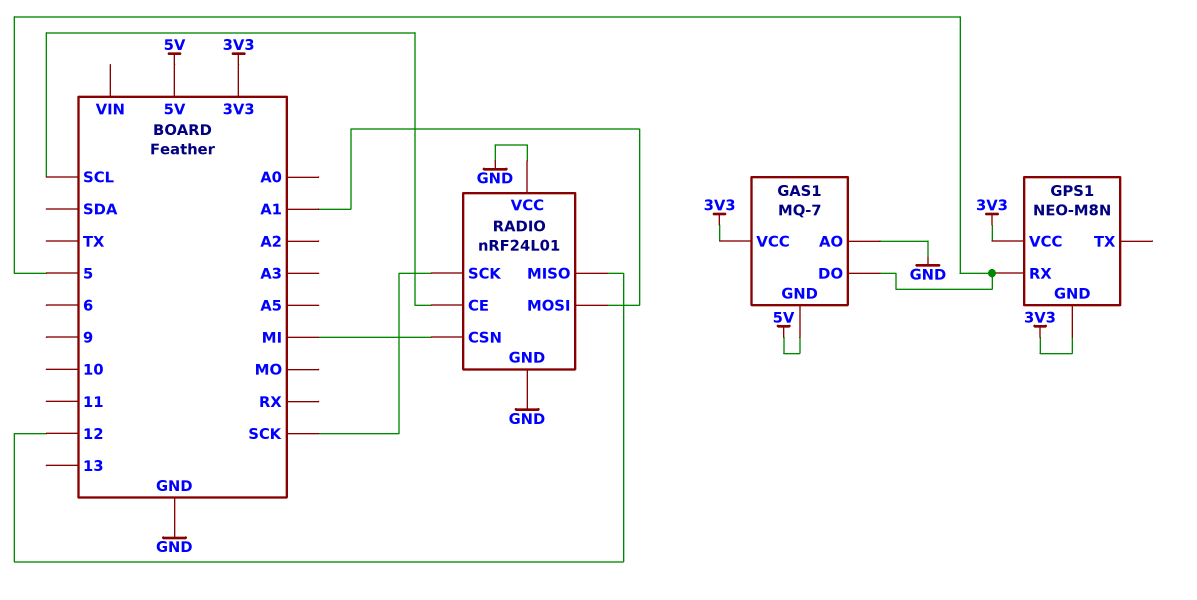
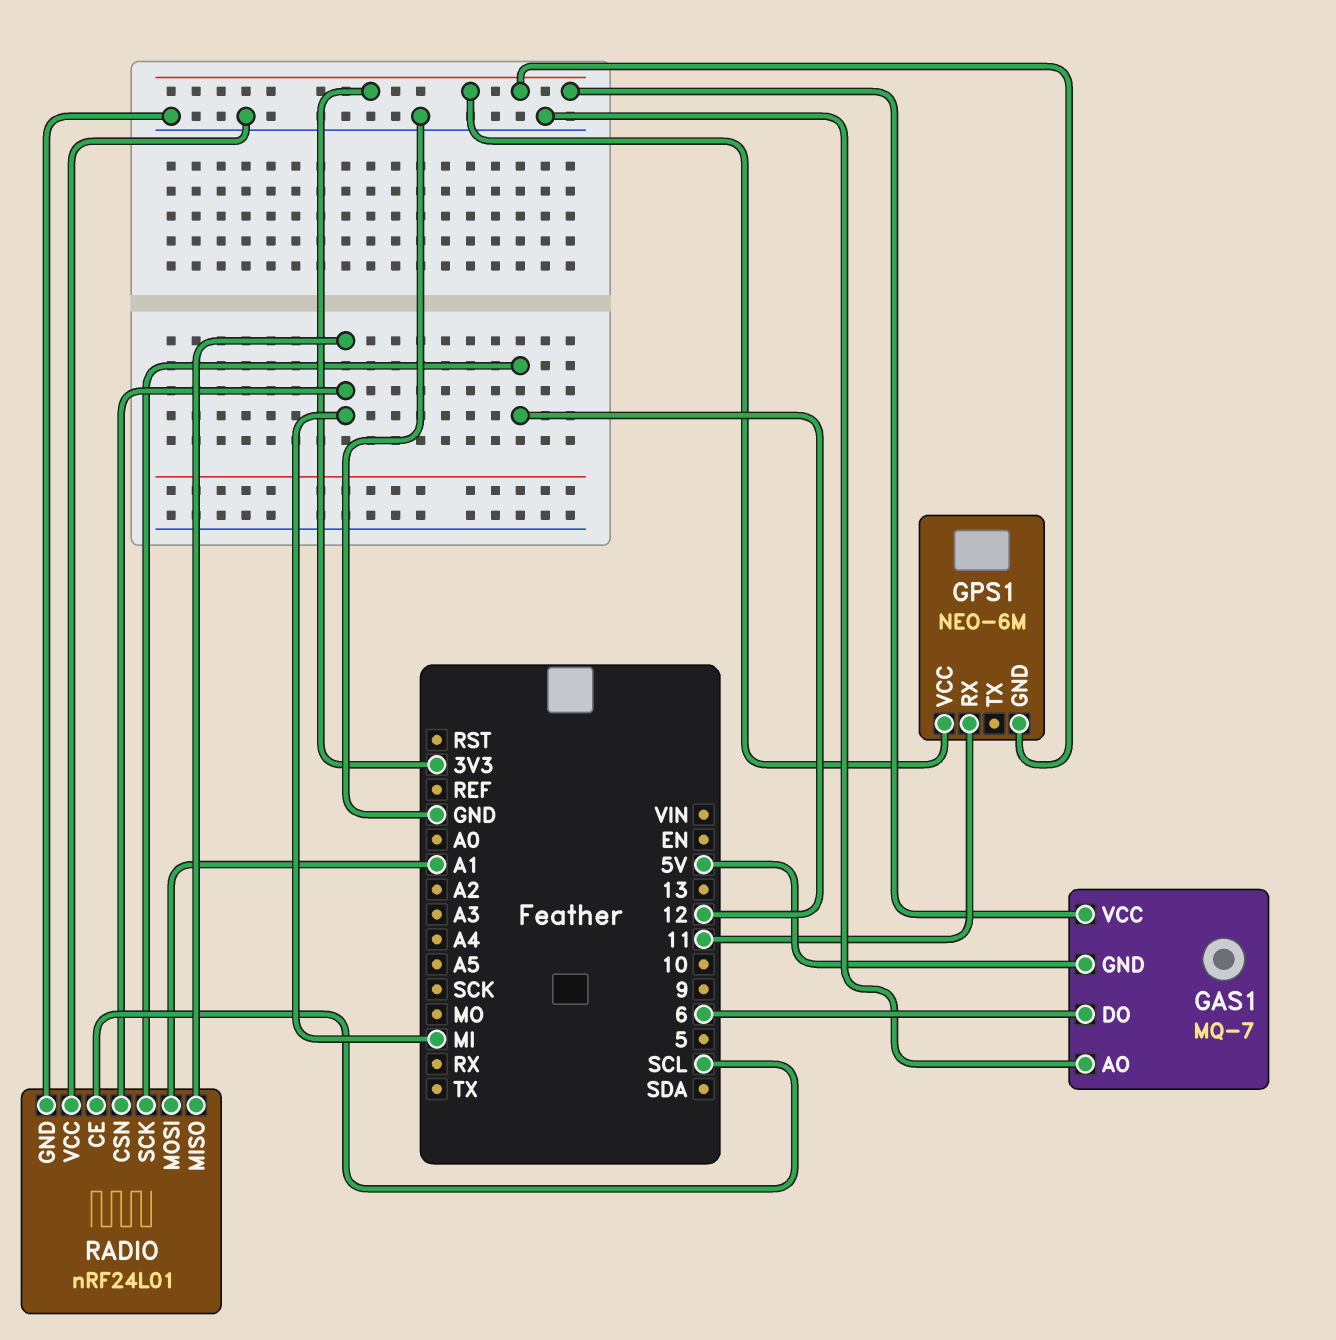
GAS1 pin DO: 5 -> 6
GPS1: NEO-M8N -> NEO-6M
GPS1 pin RX: 5 -> 11
RADIO pin MISO: 12 -> MI
RADIO pin SCK: SCK -> 12

